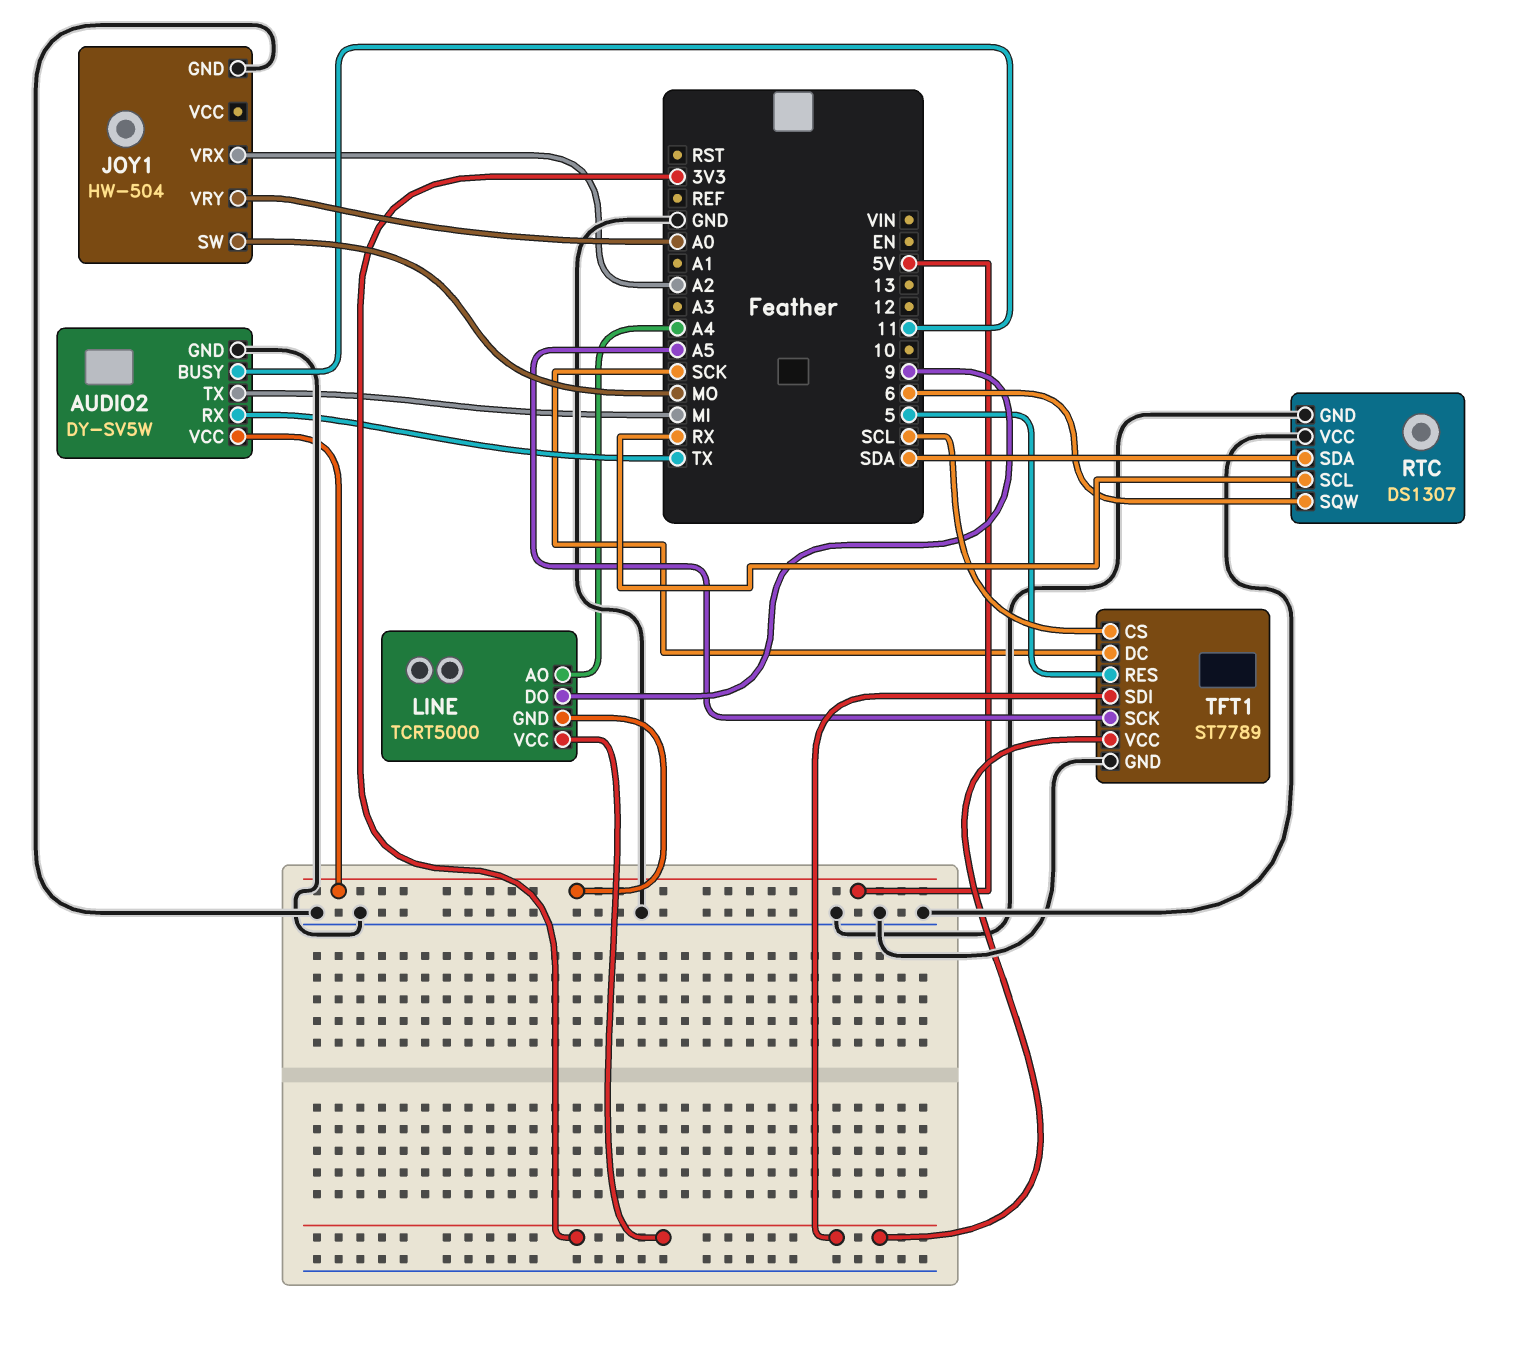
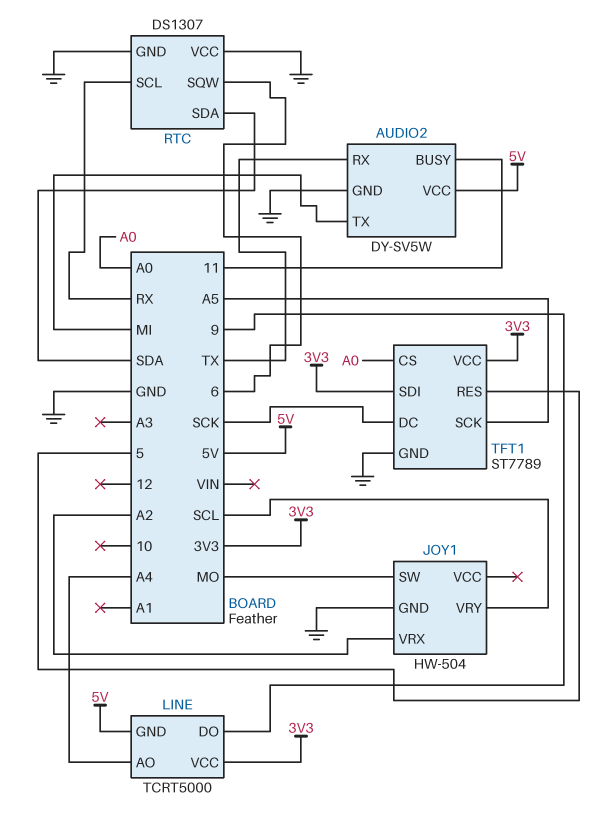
JOY1 pin VRY: A0 -> SCL
TFT1 pin CS: SCL -> A0

